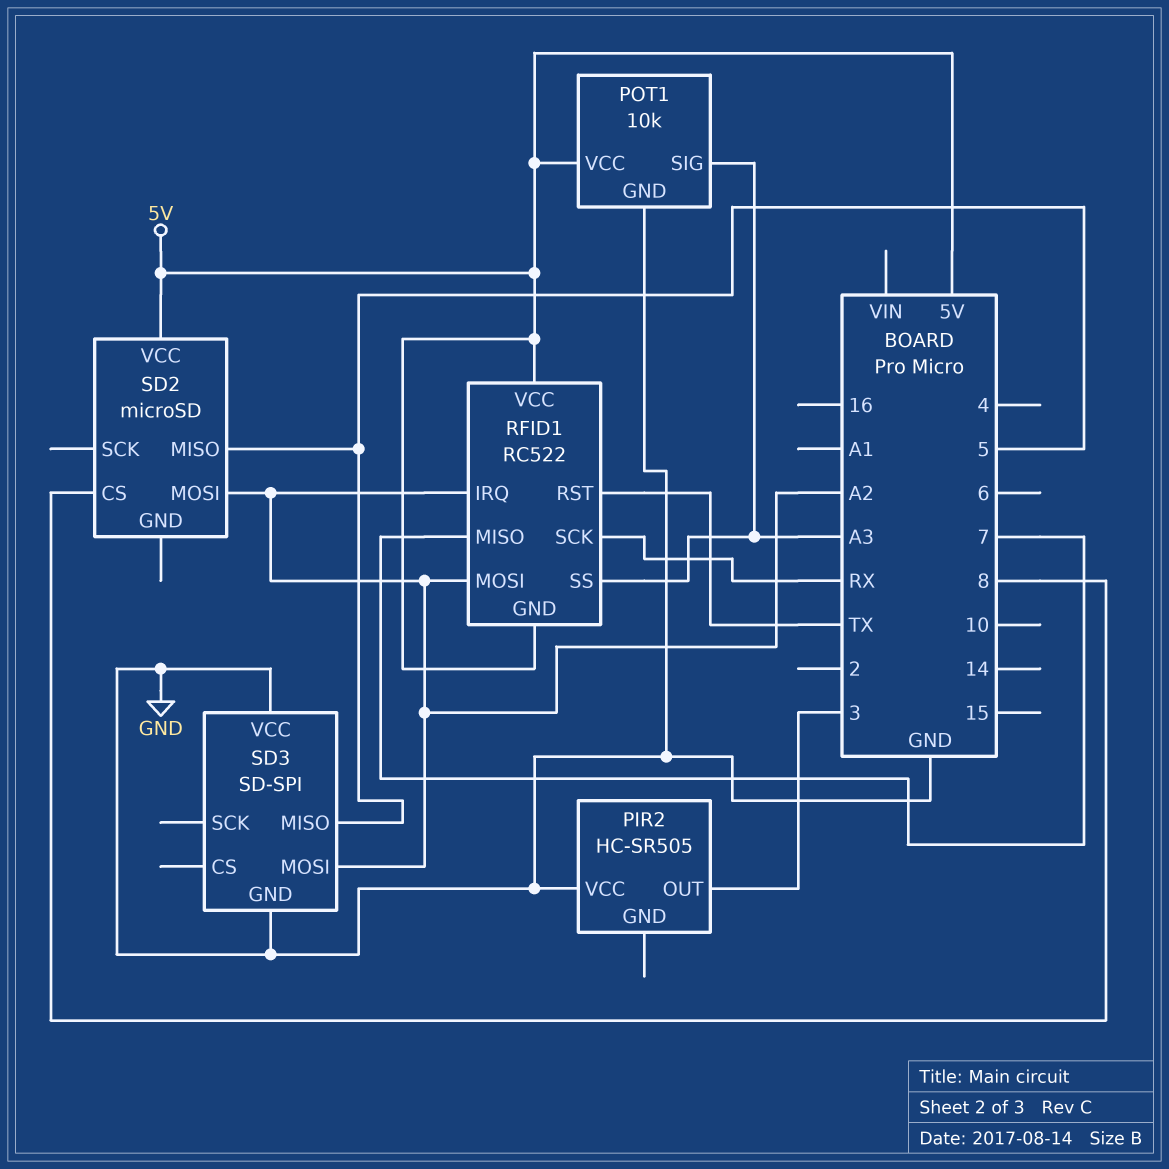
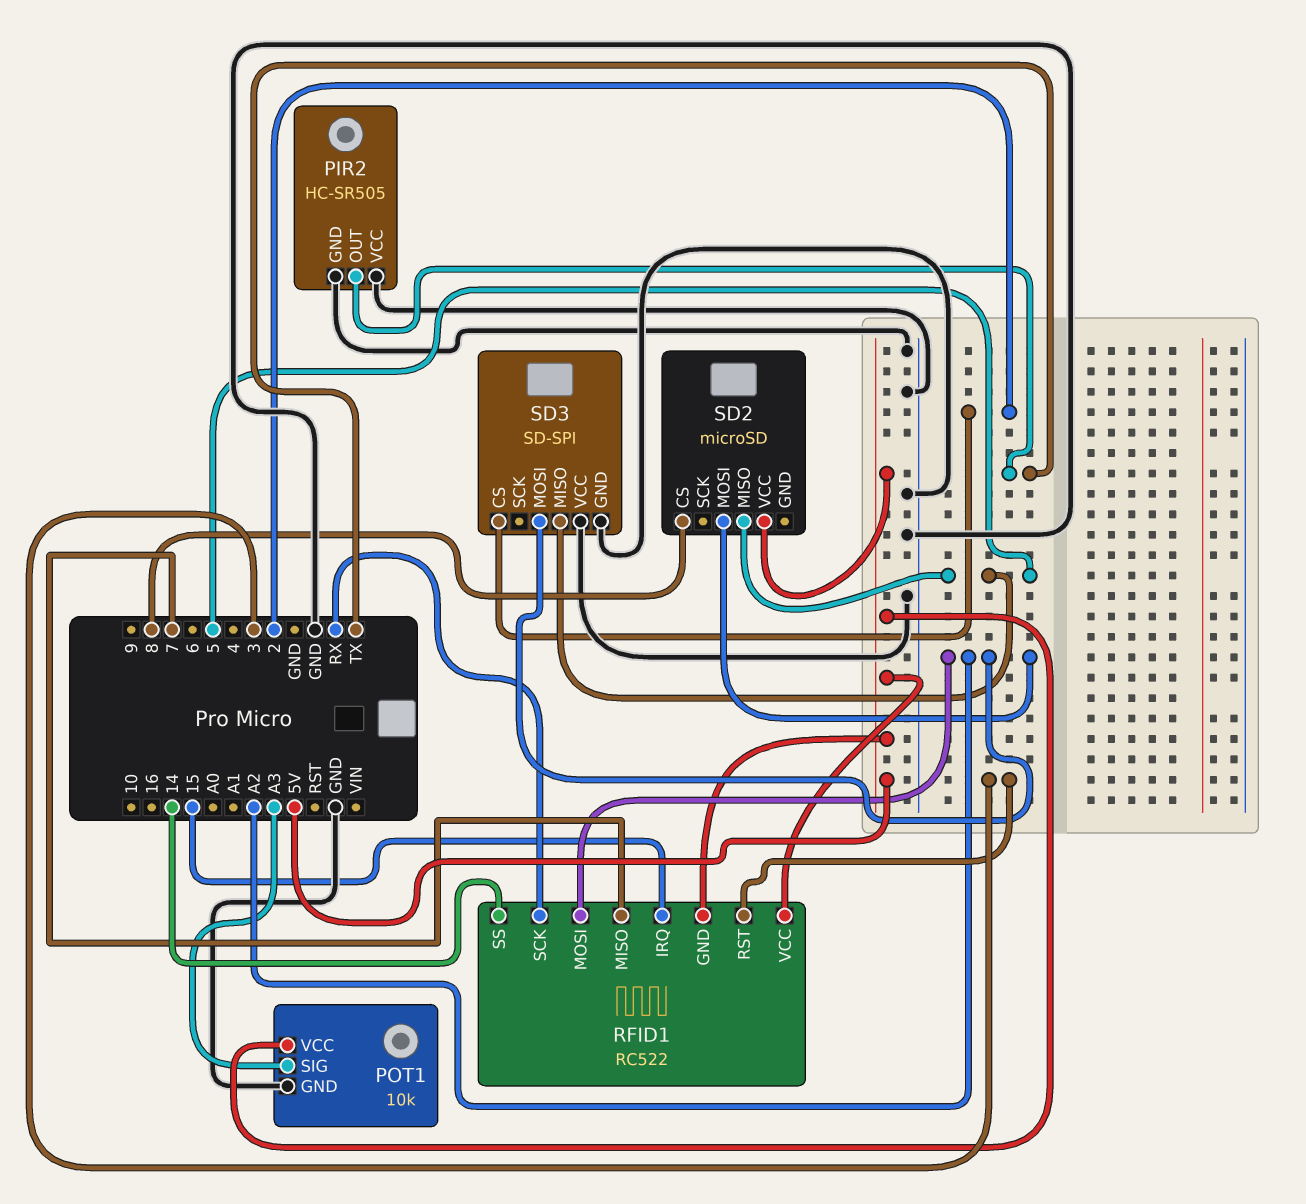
PIR2 pin GND: none -> GND
PIR2 pin OUT: 3 -> TX
RFID1 pin IRQ: A2 -> 15
RFID1 pin RST: TX -> 3
RFID1 pin SS: A3 -> 14
SD3 pin CS: none -> 2

